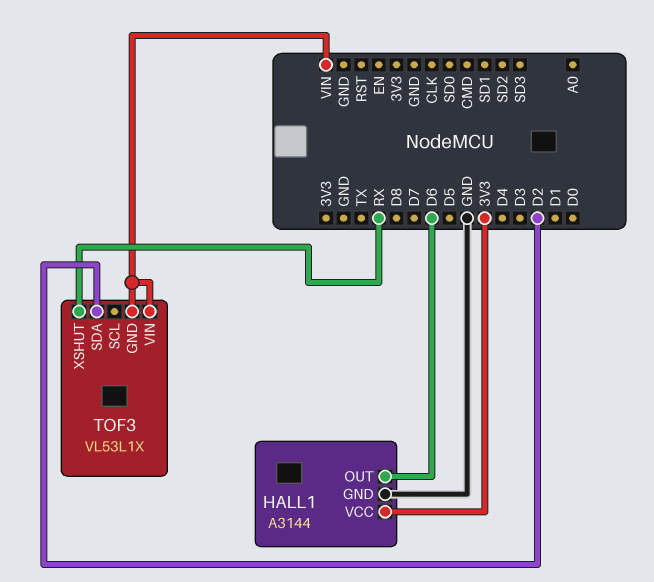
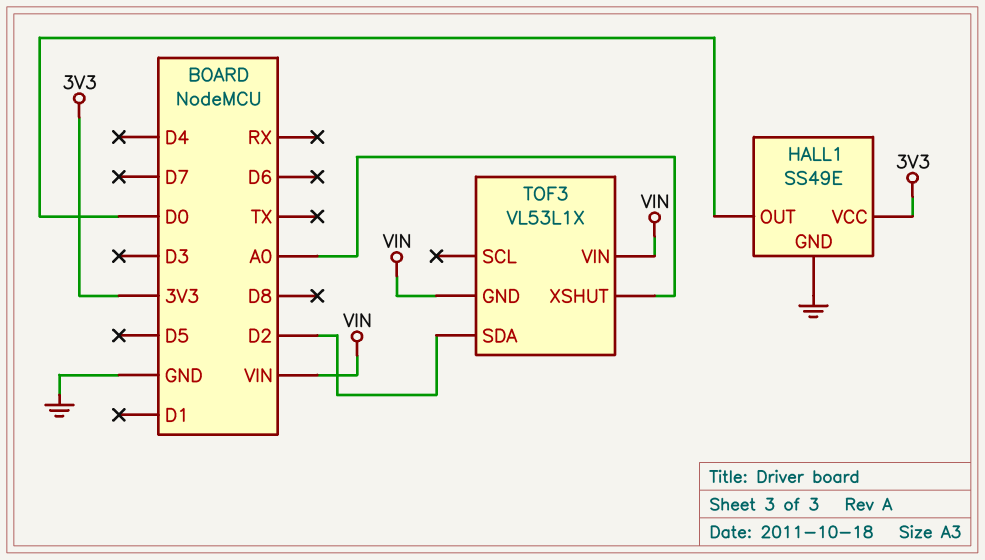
HALL1: A3144 -> SS49E
HALL1 pin OUT: D6 -> D0
TOF3 pin XSHUT: RX -> A0

